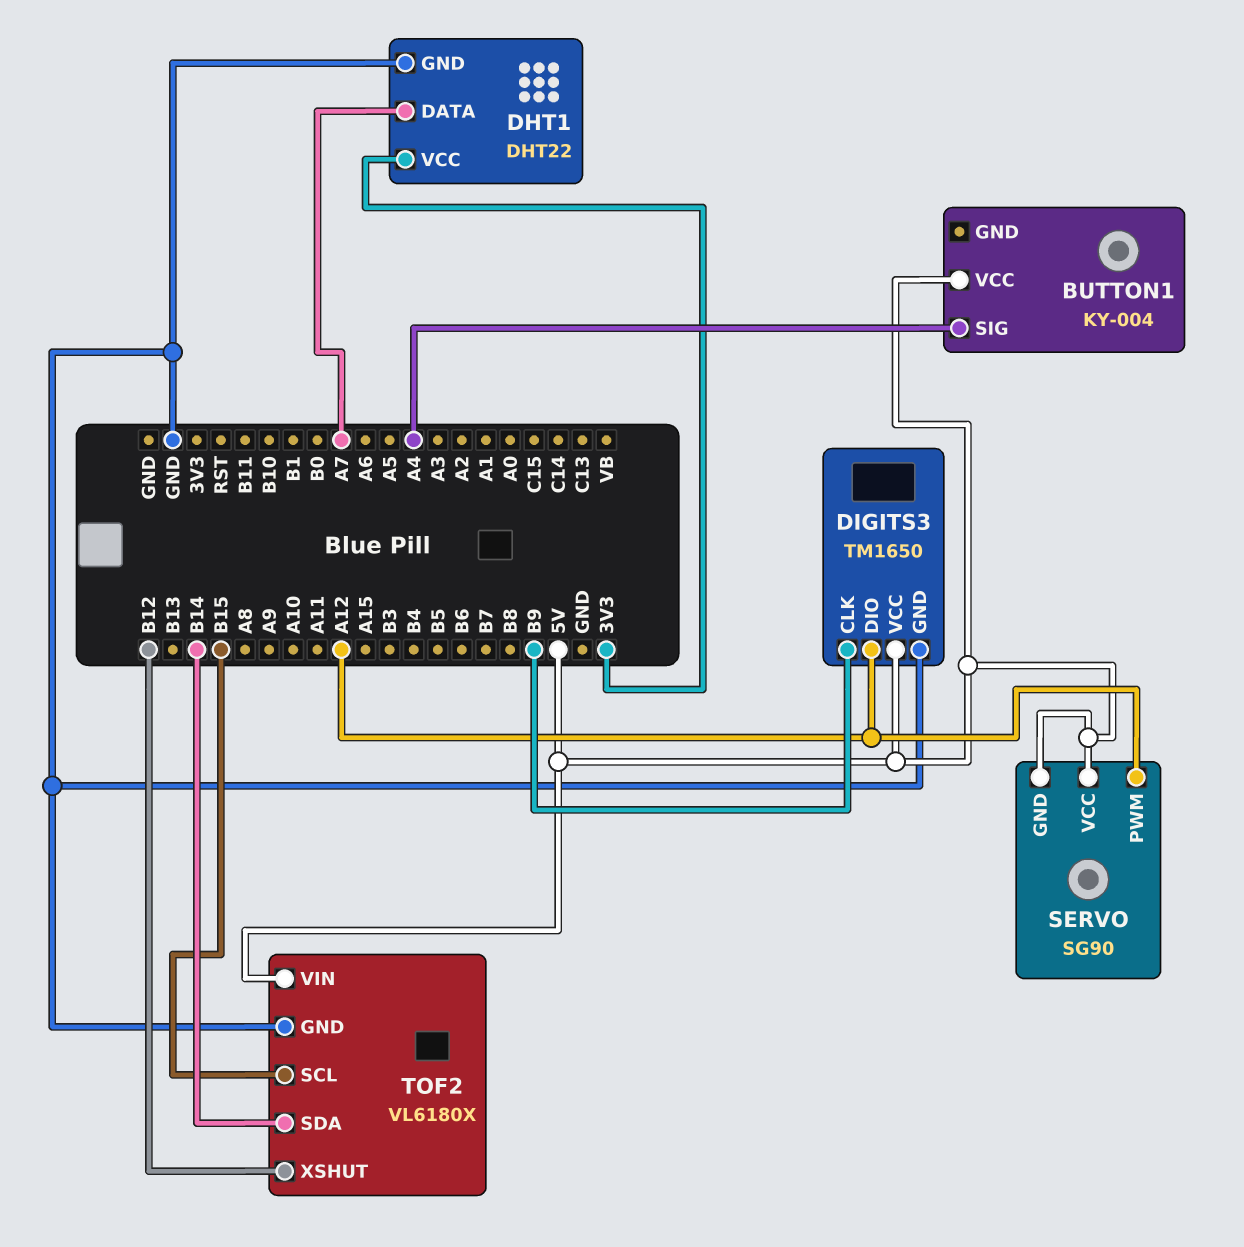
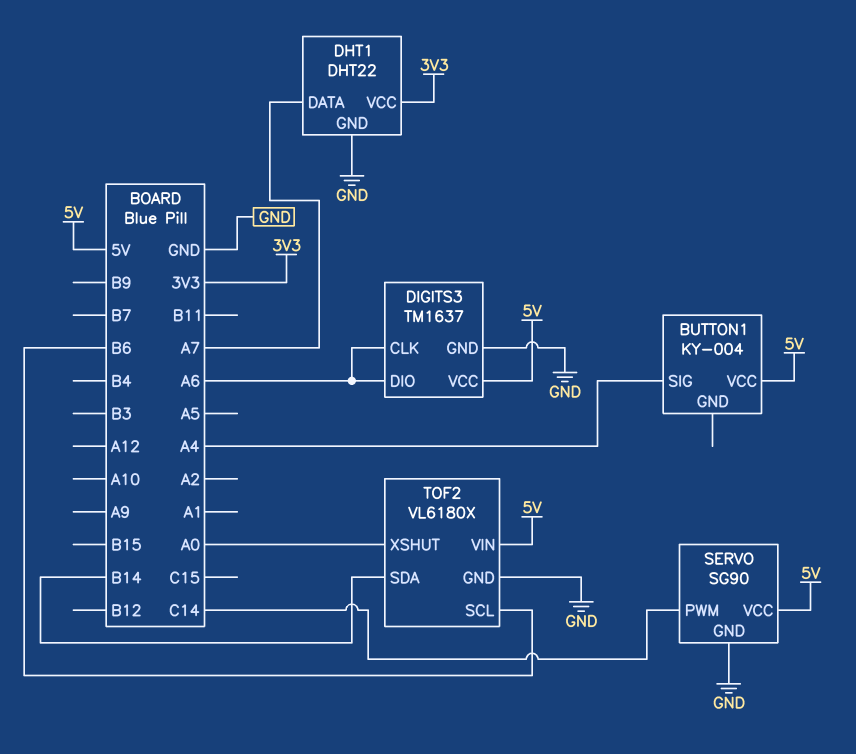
DIGITS3: TM1650 -> TM1637
DIGITS3 pin CLK: B9 -> A6
DIGITS3 pin DIO: A12 -> A6
SERVO pin GND: 5V -> GND
SERVO pin PWM: A12 -> C14
TOF2 pin SCL: B15 -> B6
TOF2 pin XSHUT: B12 -> A0

